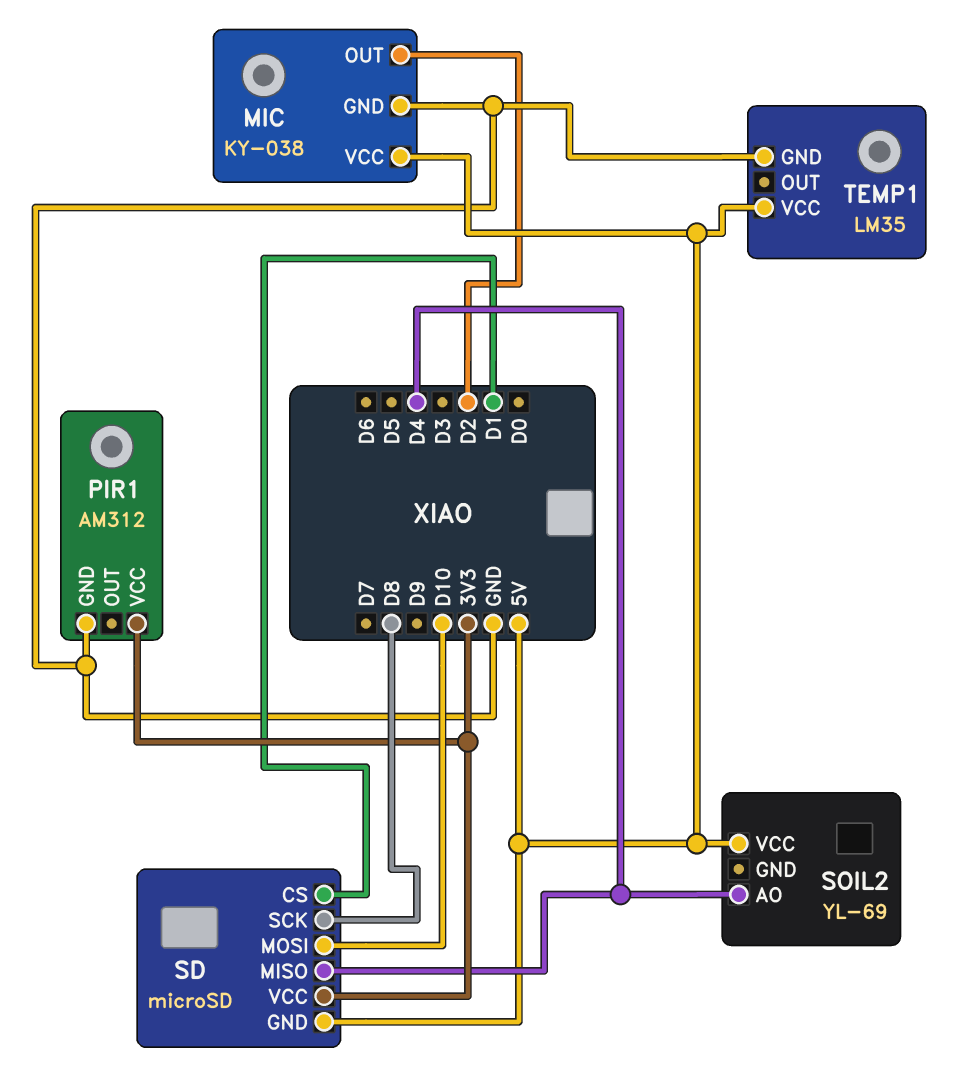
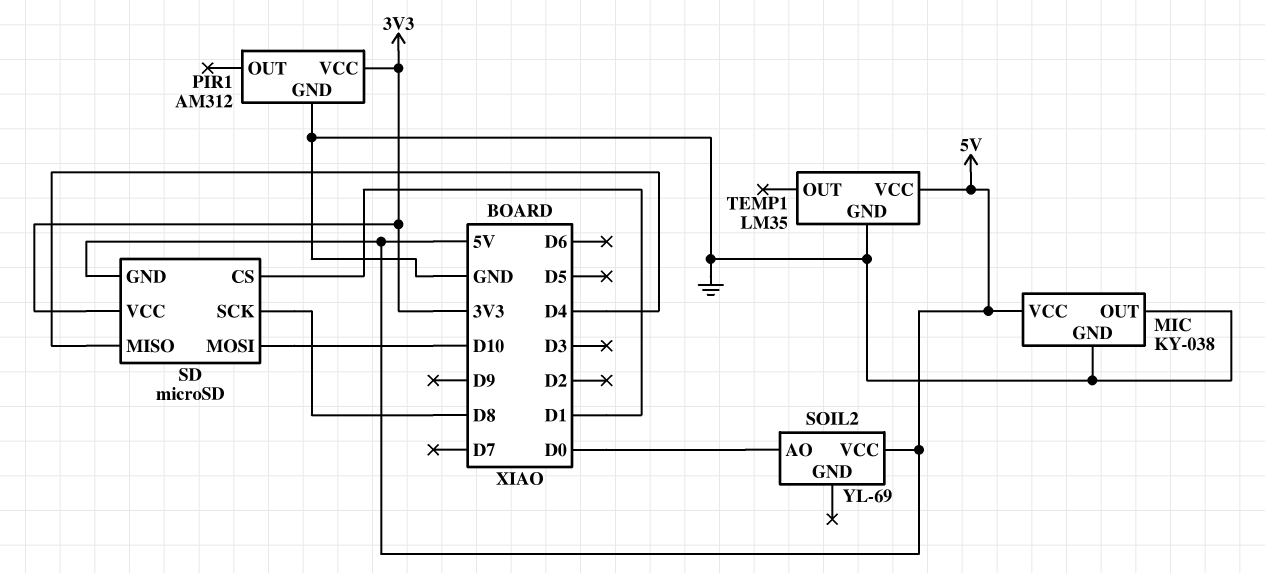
MIC pin OUT: D2 -> GND
SOIL2 pin AO: D4 -> D0

